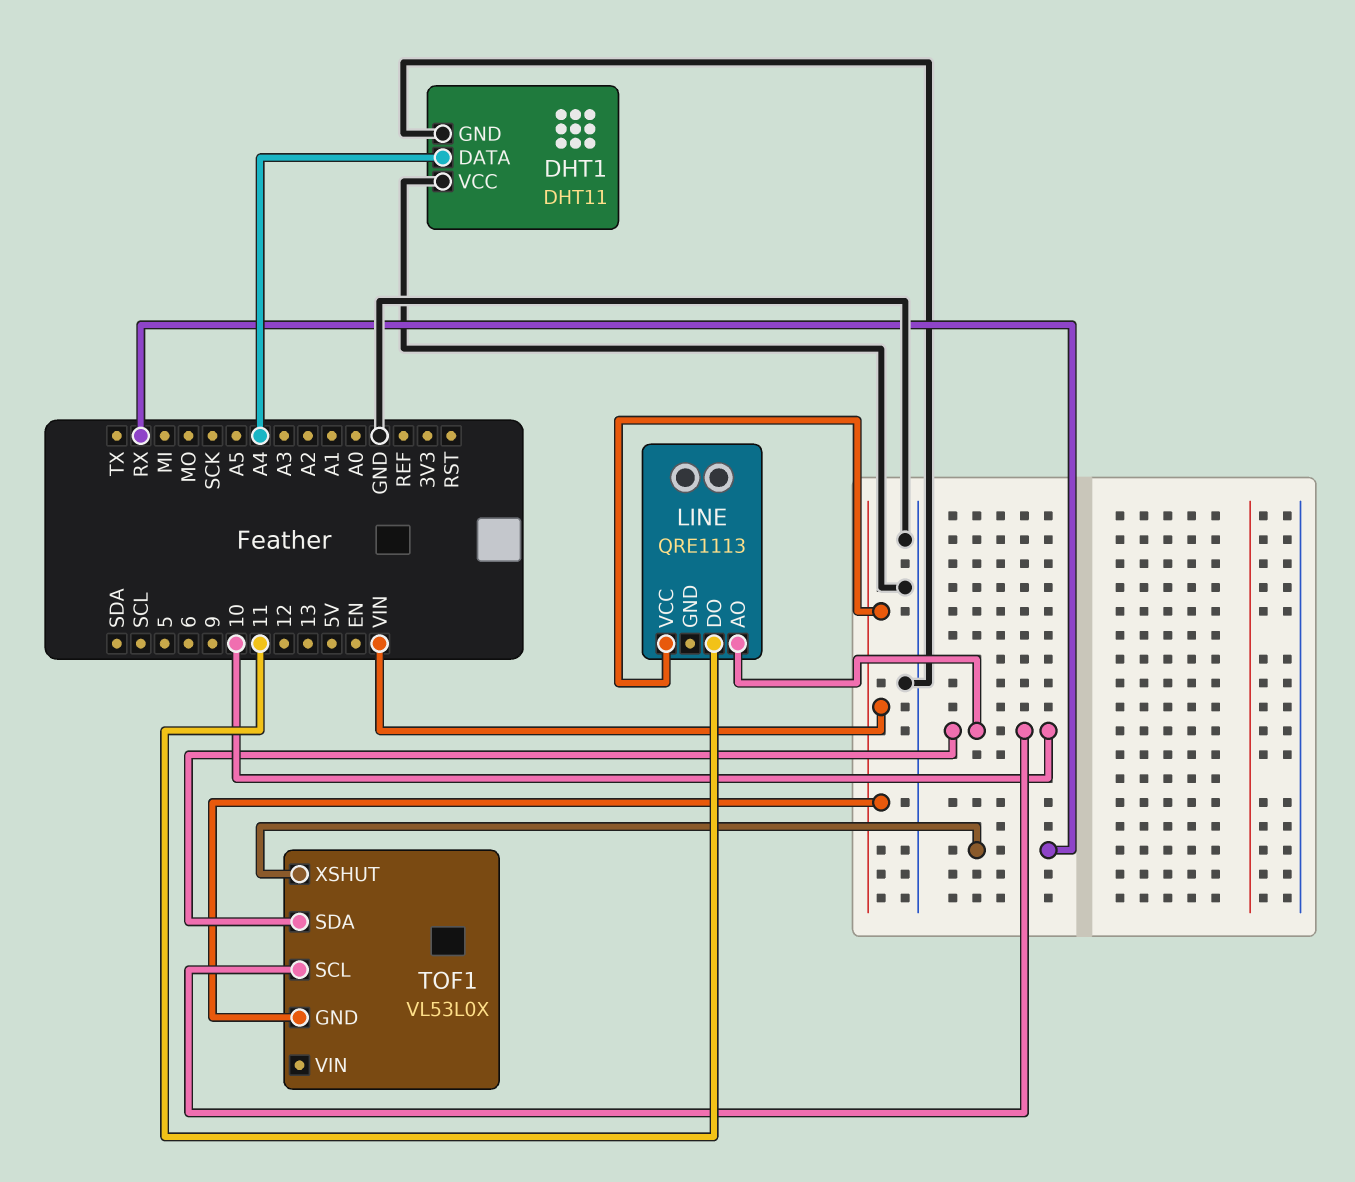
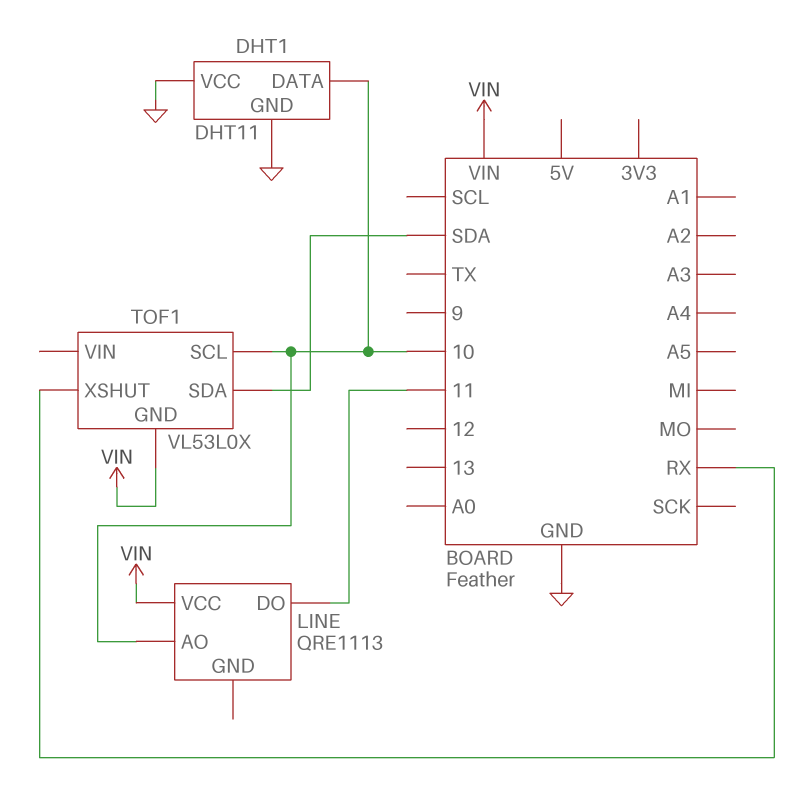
DHT1 pin DATA: A4 -> 10
TOF1 pin SDA: 10 -> SDA

